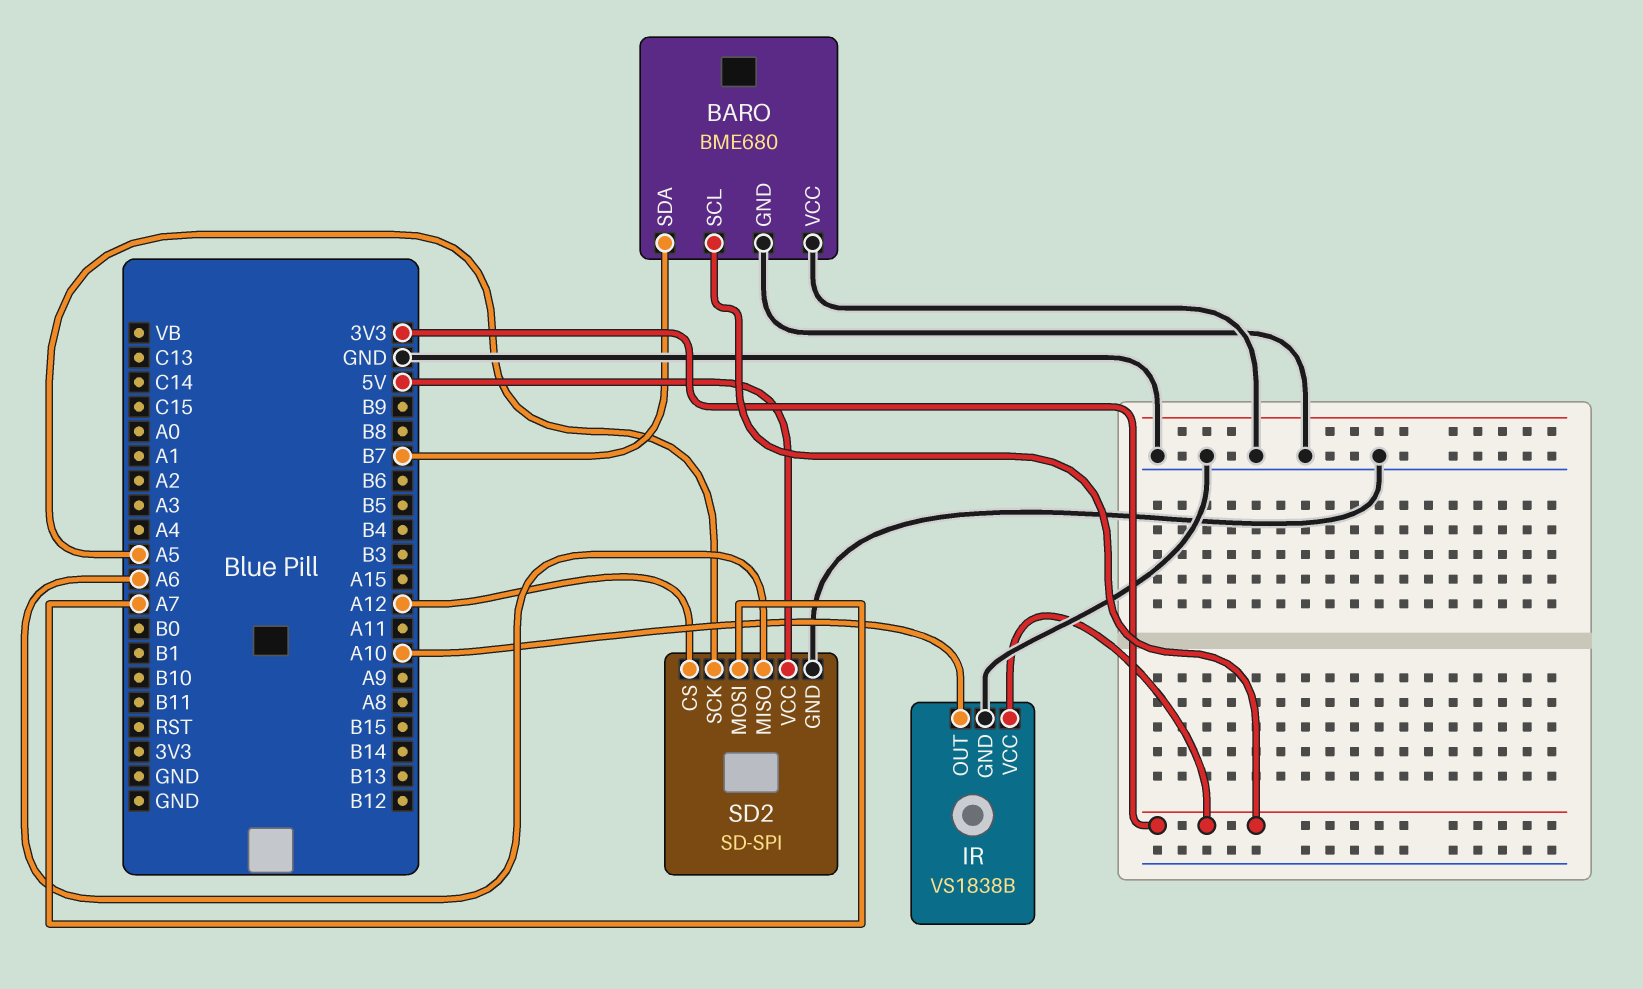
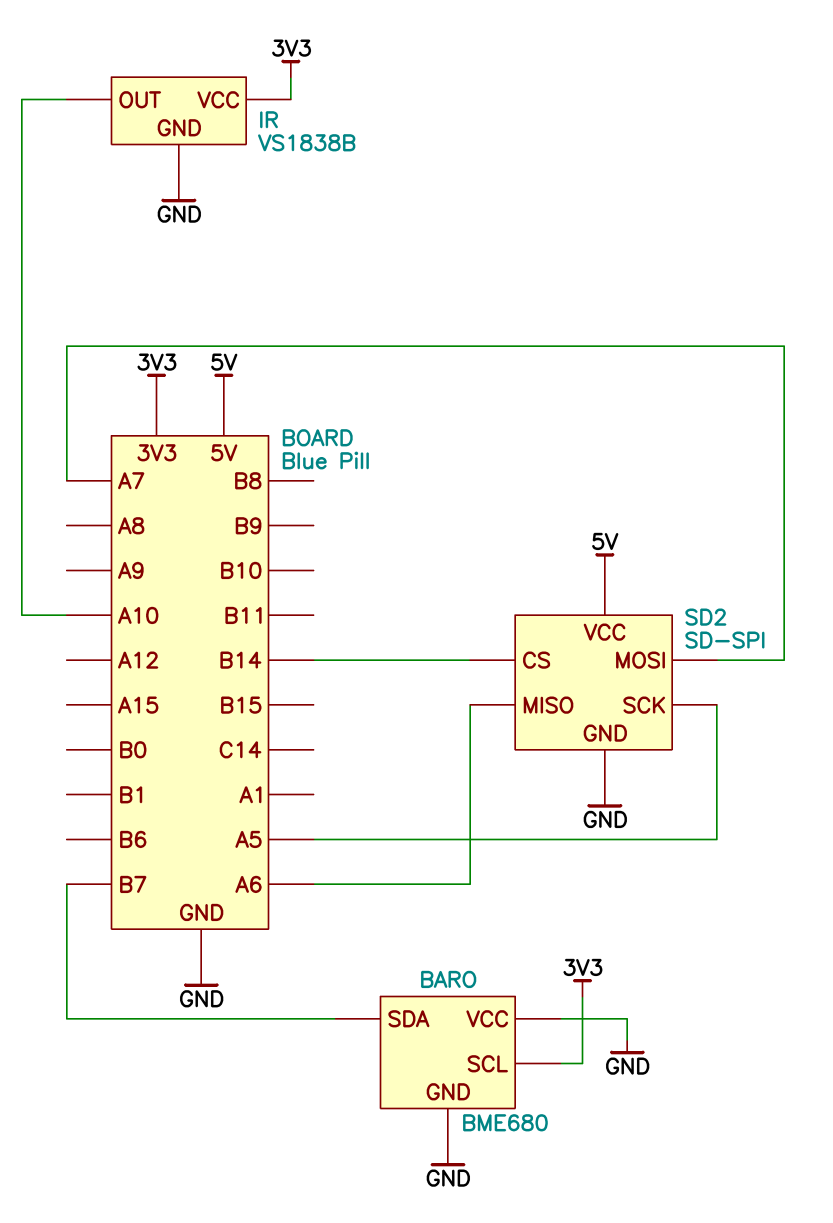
SD2 pin CS: A12 -> B14

